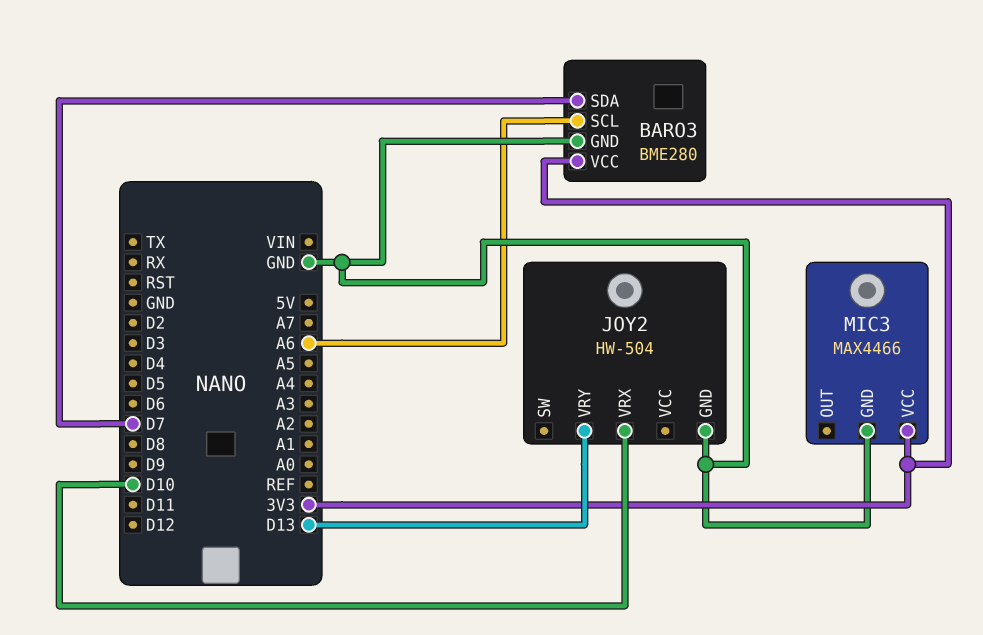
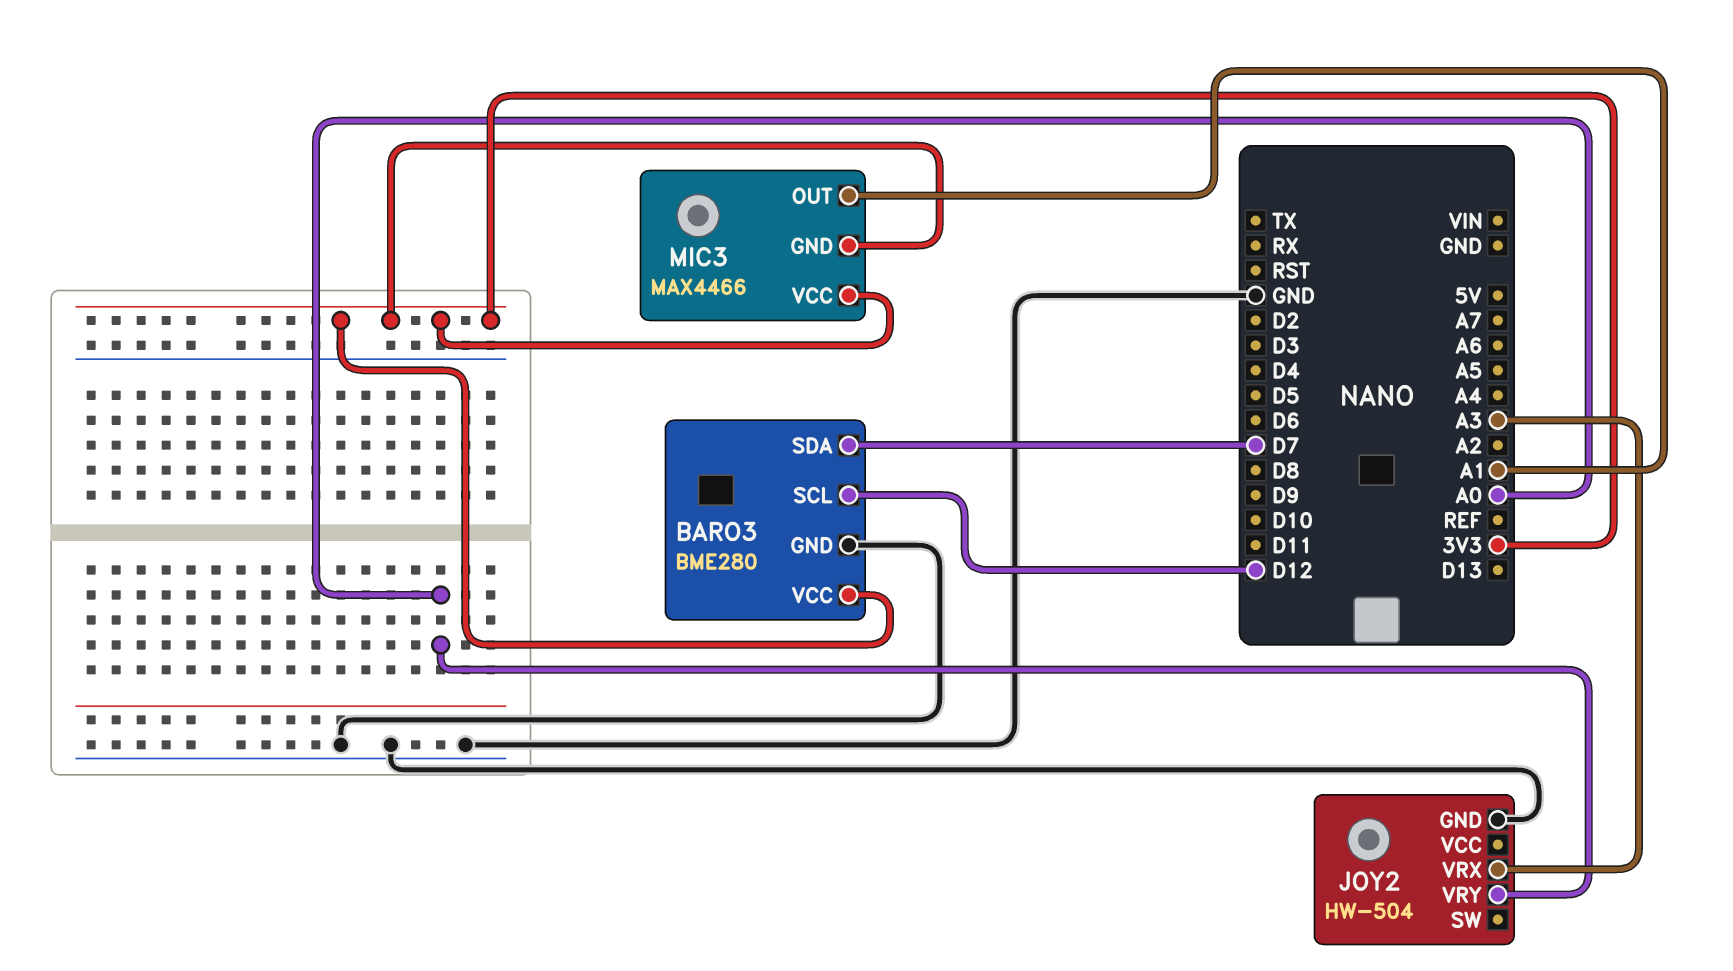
BARO3 pin SCL: A6 -> D12
JOY2 pin VRX: D10 -> A3
JOY2 pin VRY: D13 -> A0
MIC3 pin GND: GND -> 3V3
MIC3 pin OUT: none -> A1

